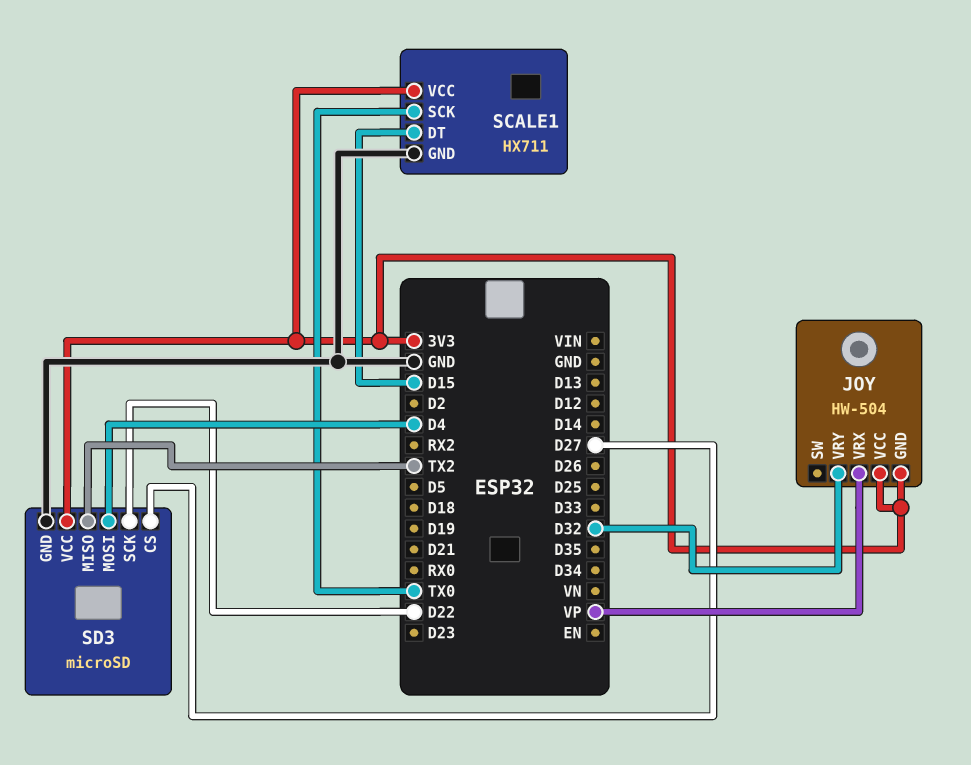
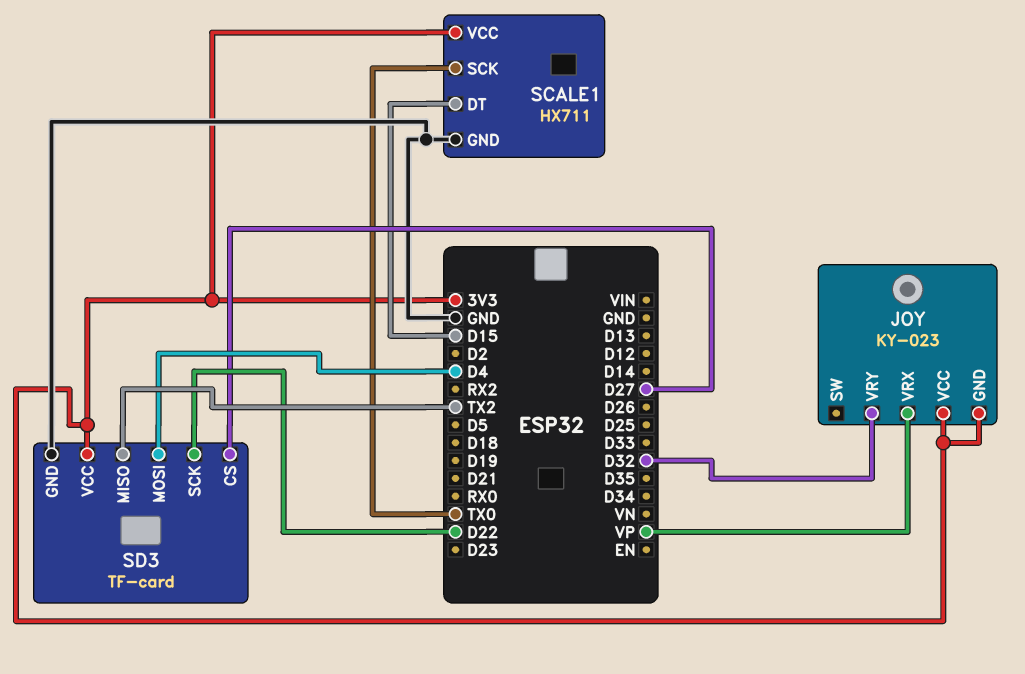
JOY: HW-504 -> KY-023
SD3: microSD -> TF-card

